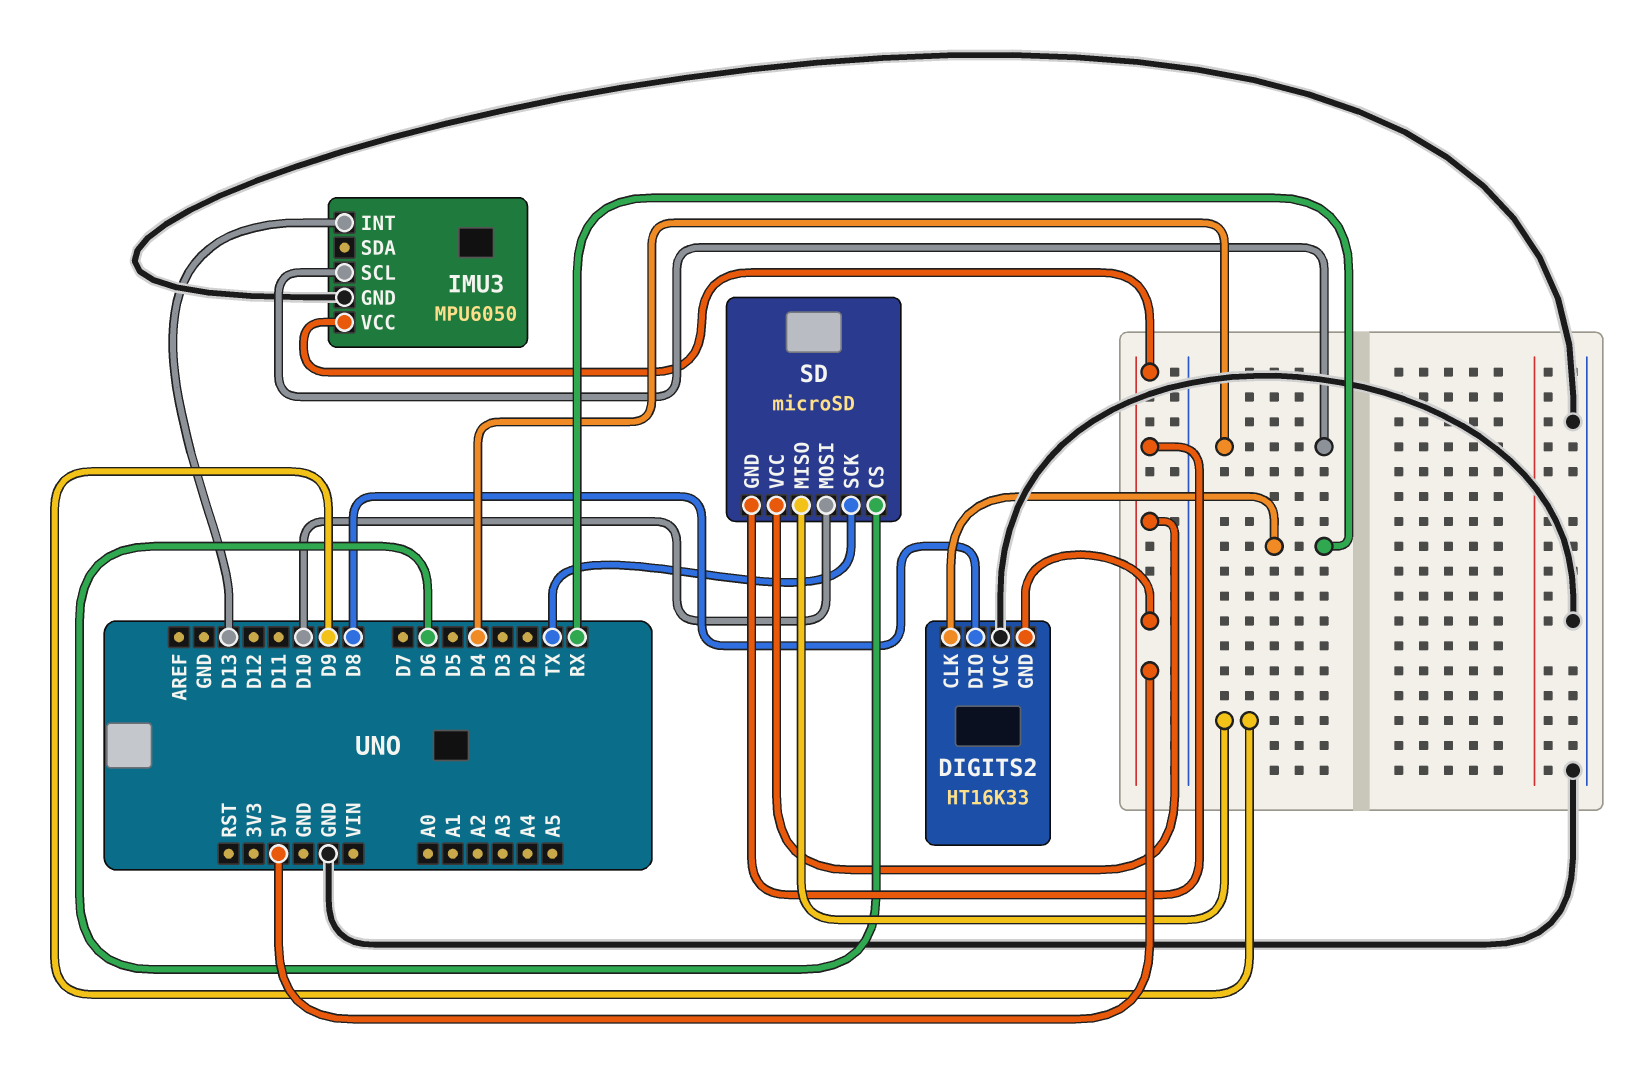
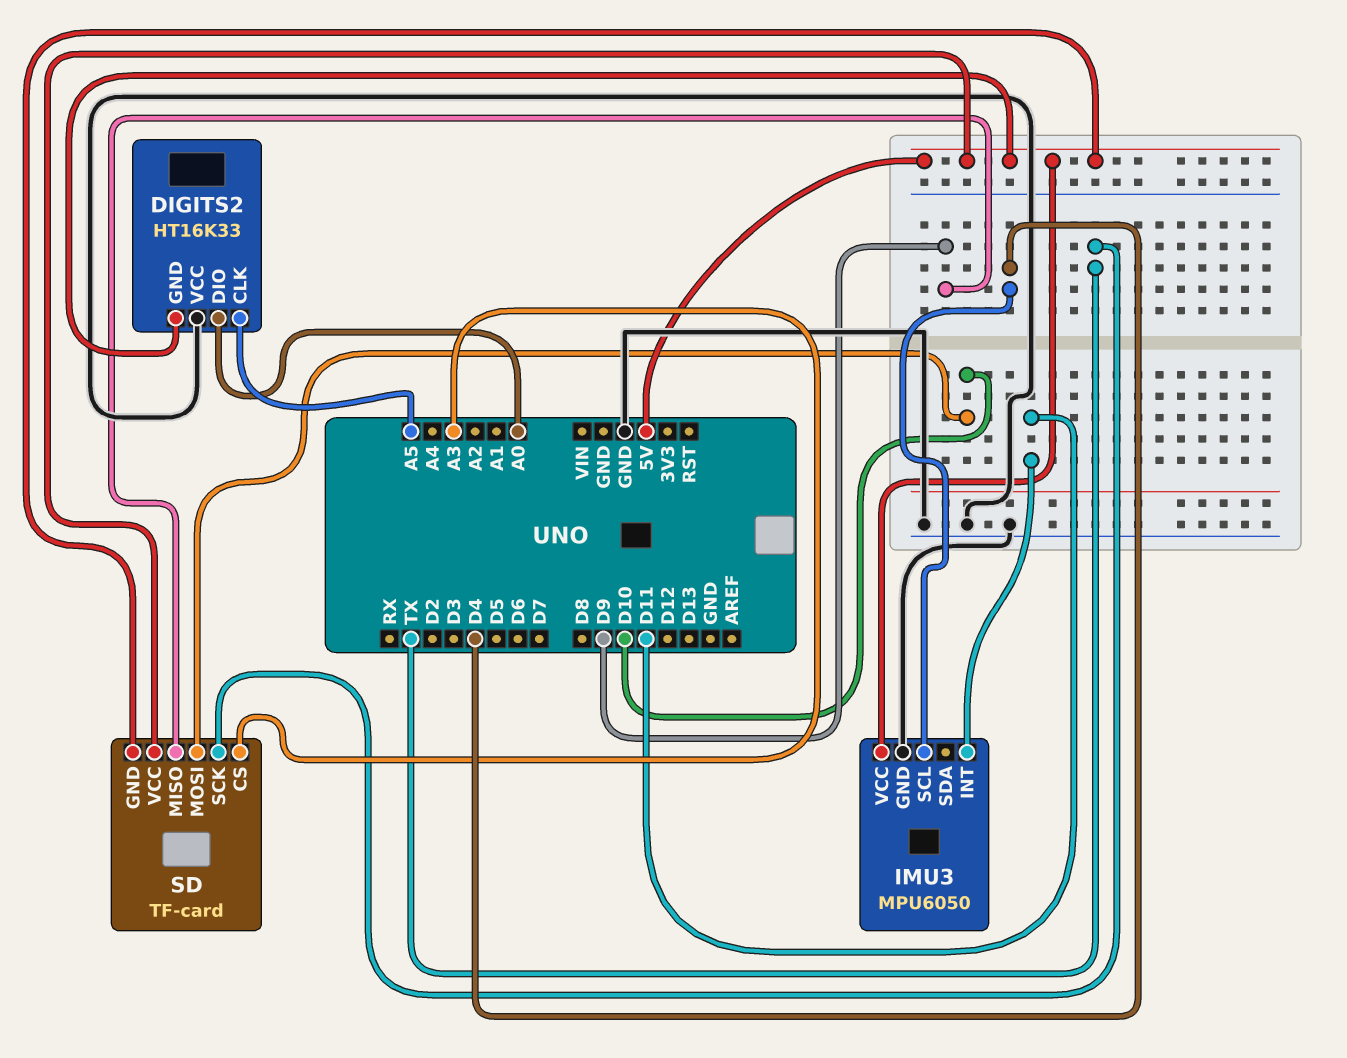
DIGITS2 pin CLK: RX -> A5
DIGITS2 pin DIO: D8 -> A0
IMU3 pin INT: D13 -> D11
SD: microSD -> TF-card
SD pin CS: D6 -> A3

